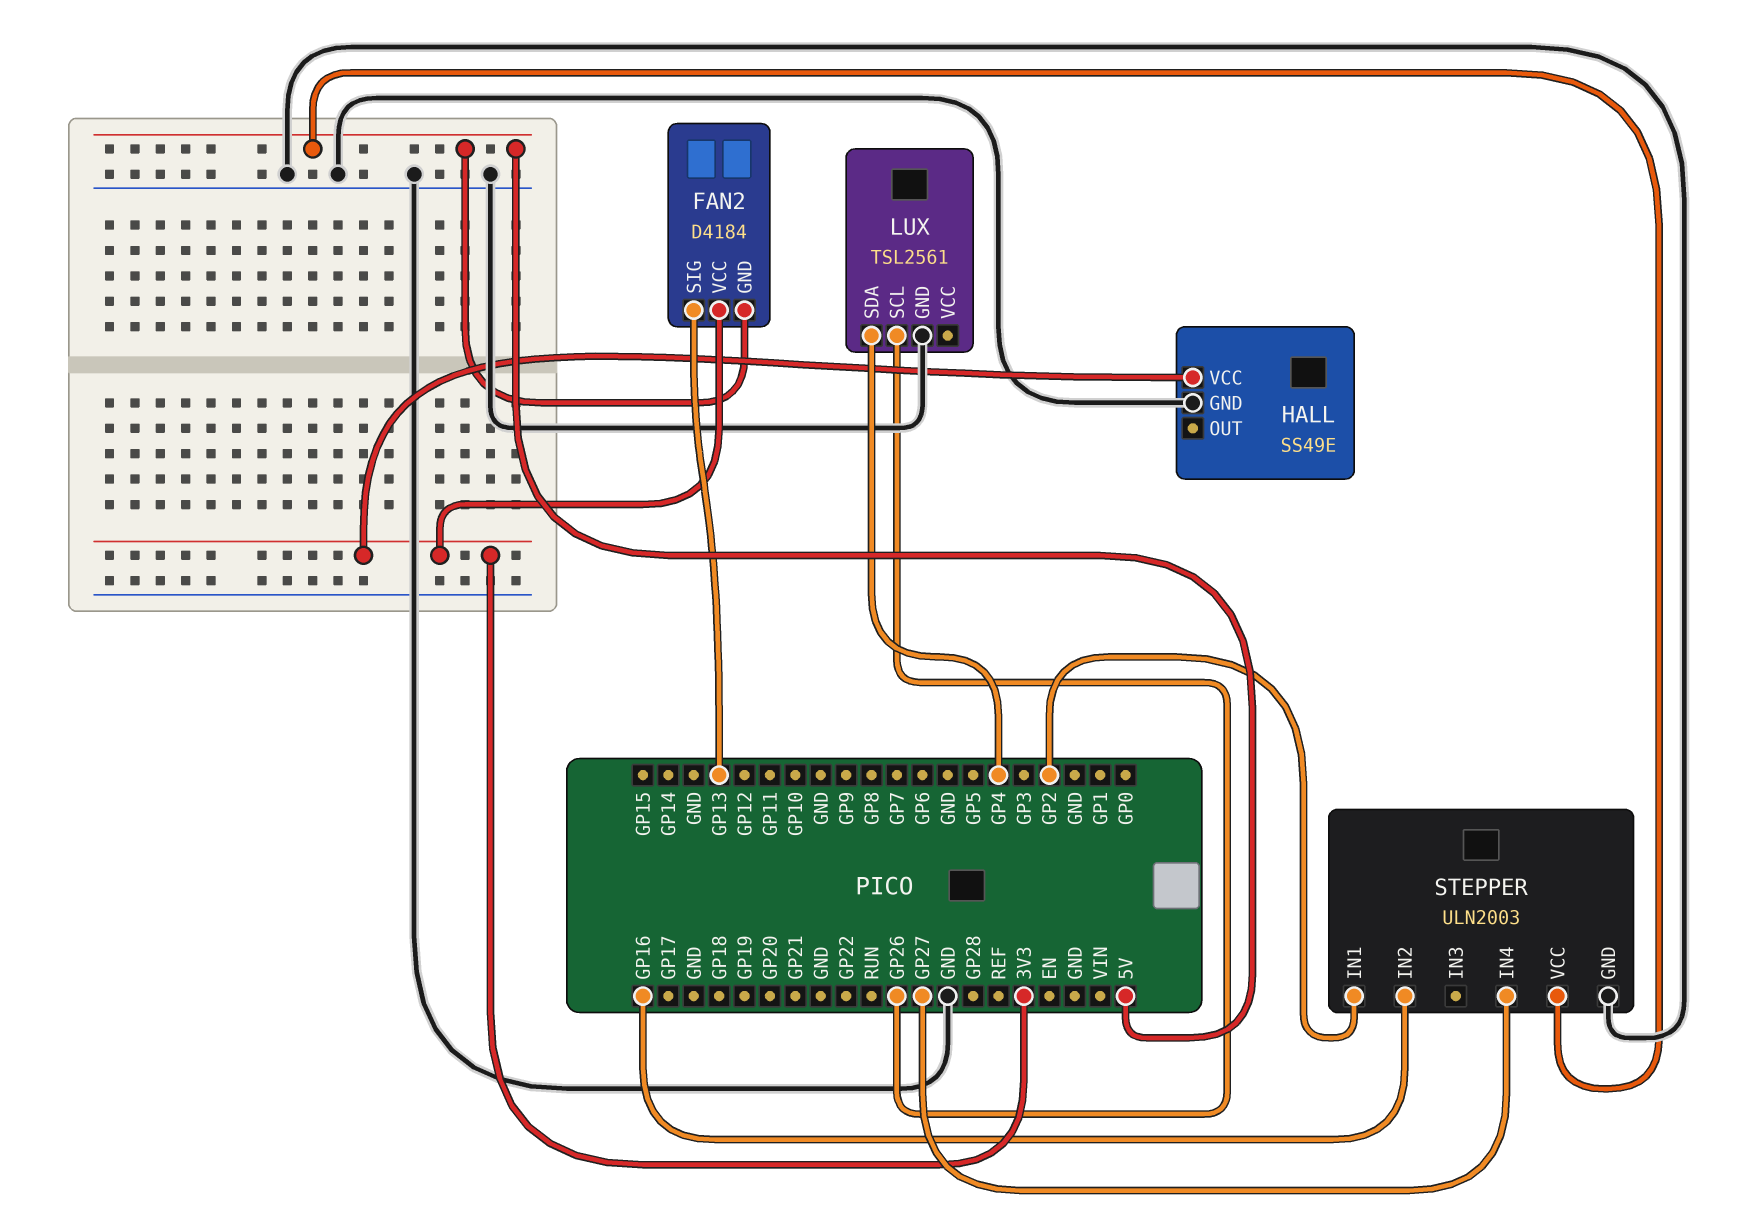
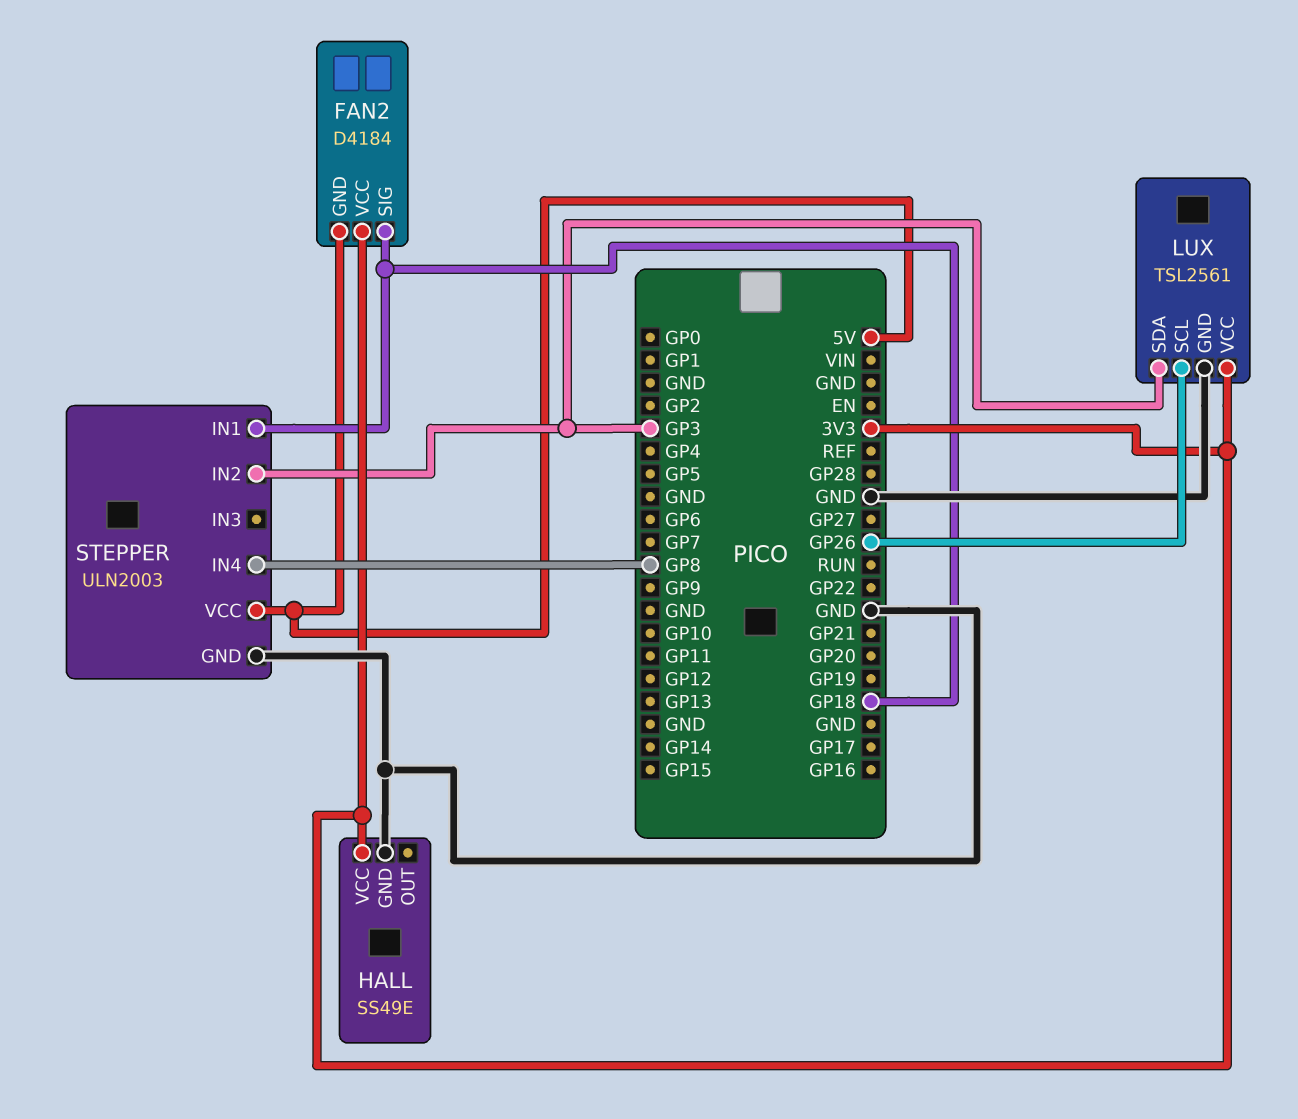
FAN2 pin SIG: GP13 -> GP18
LUX pin SDA: GP4 -> GP3
LUX pin VCC: none -> 3V3
STEPPER pin IN1: GP2 -> GP18
STEPPER pin IN2: GP16 -> GP3
STEPPER pin IN4: GP27 -> GP8

